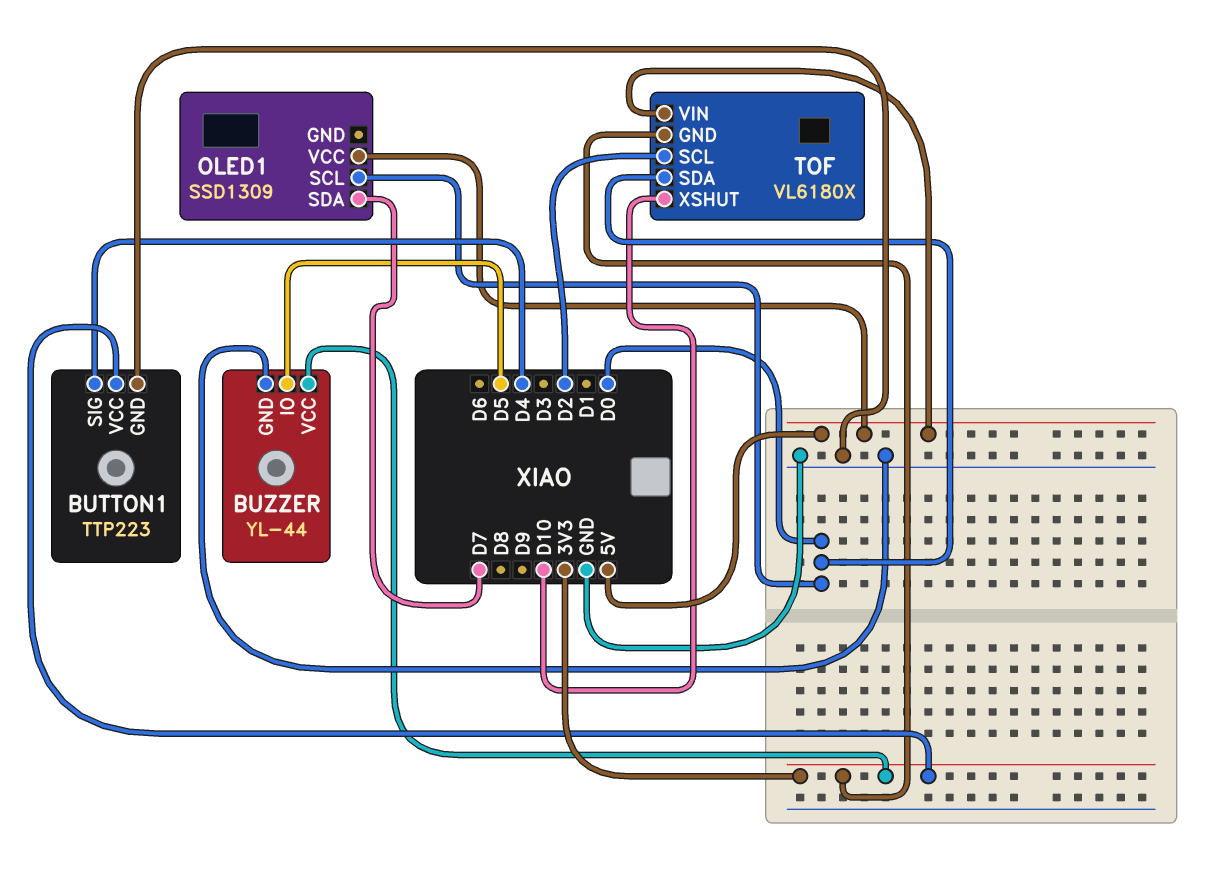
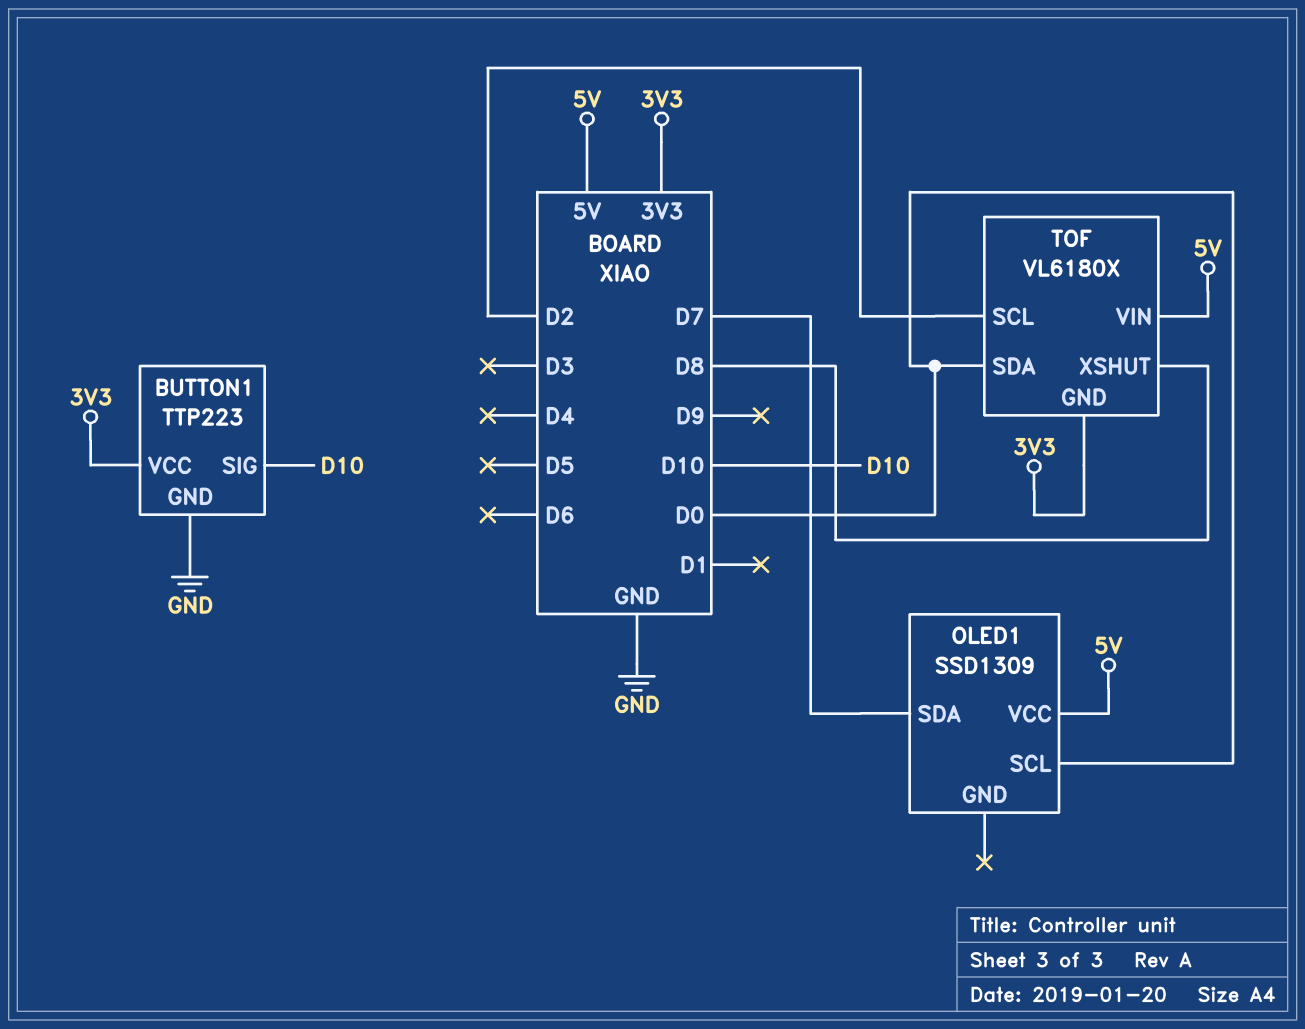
BUTTON1 pin SIG: D4 -> D10
BUZZER: YL-44 -> none
BUZZER pin GND: GND -> none
BUZZER pin IO: D5 -> none
BUZZER pin VCC: 3V3 -> none
TOF pin XSHUT: D10 -> D8

